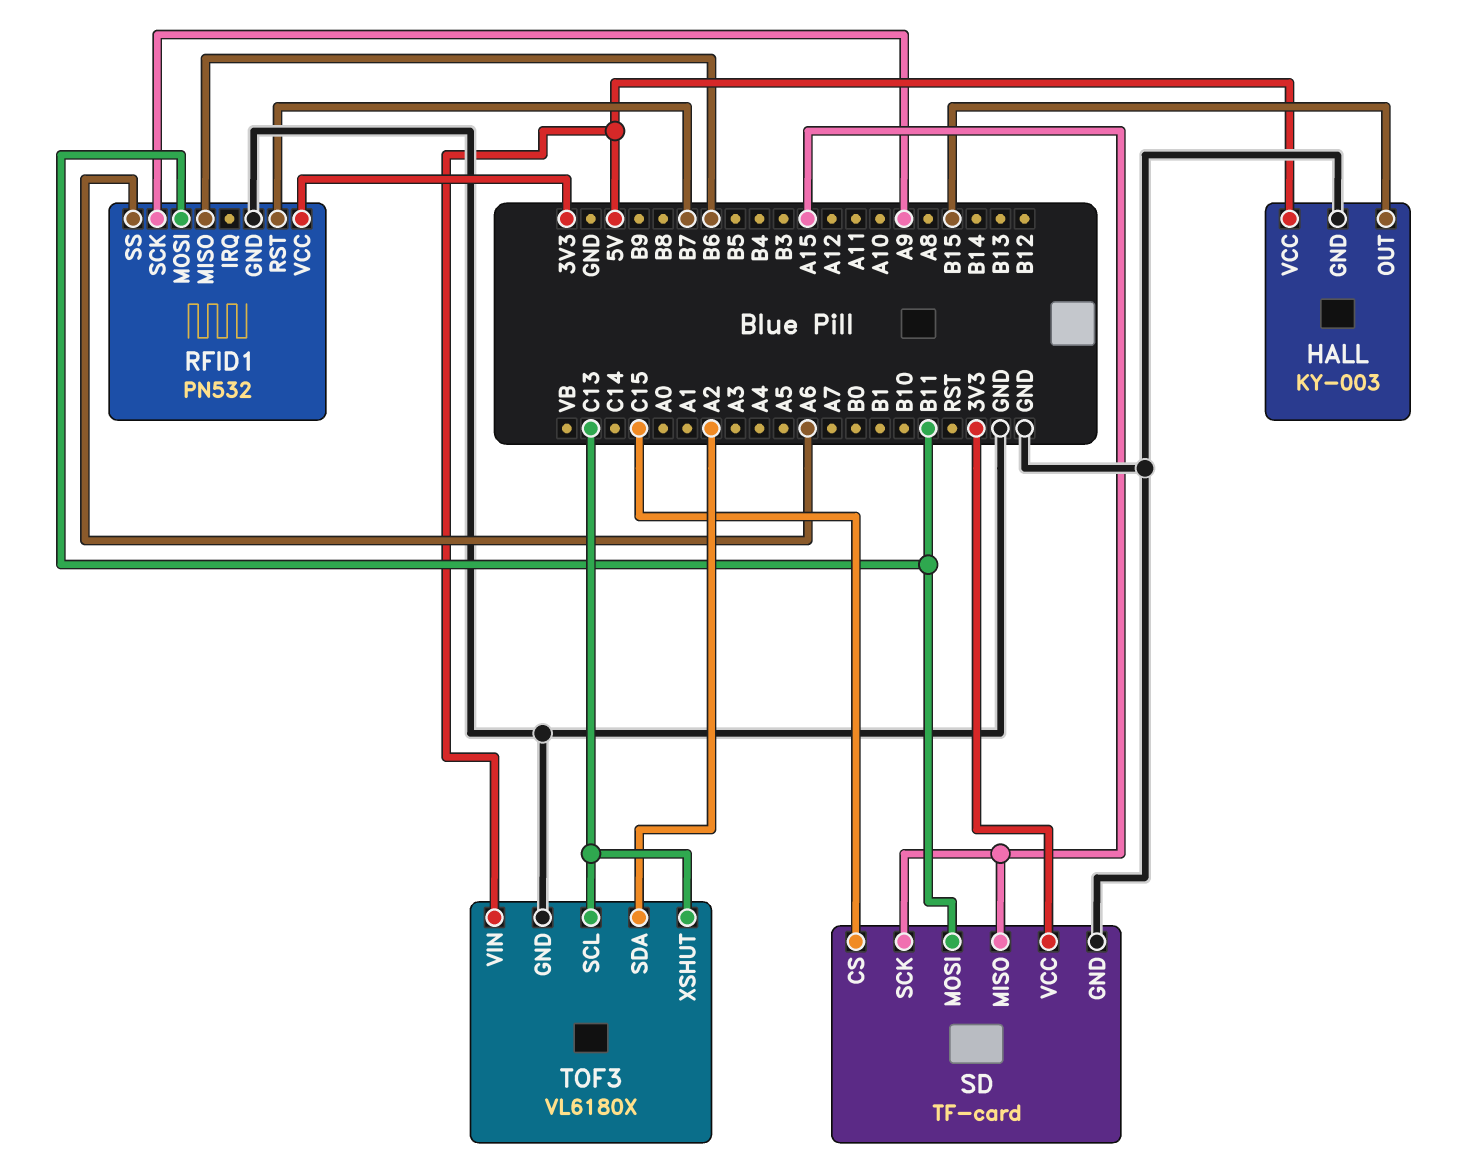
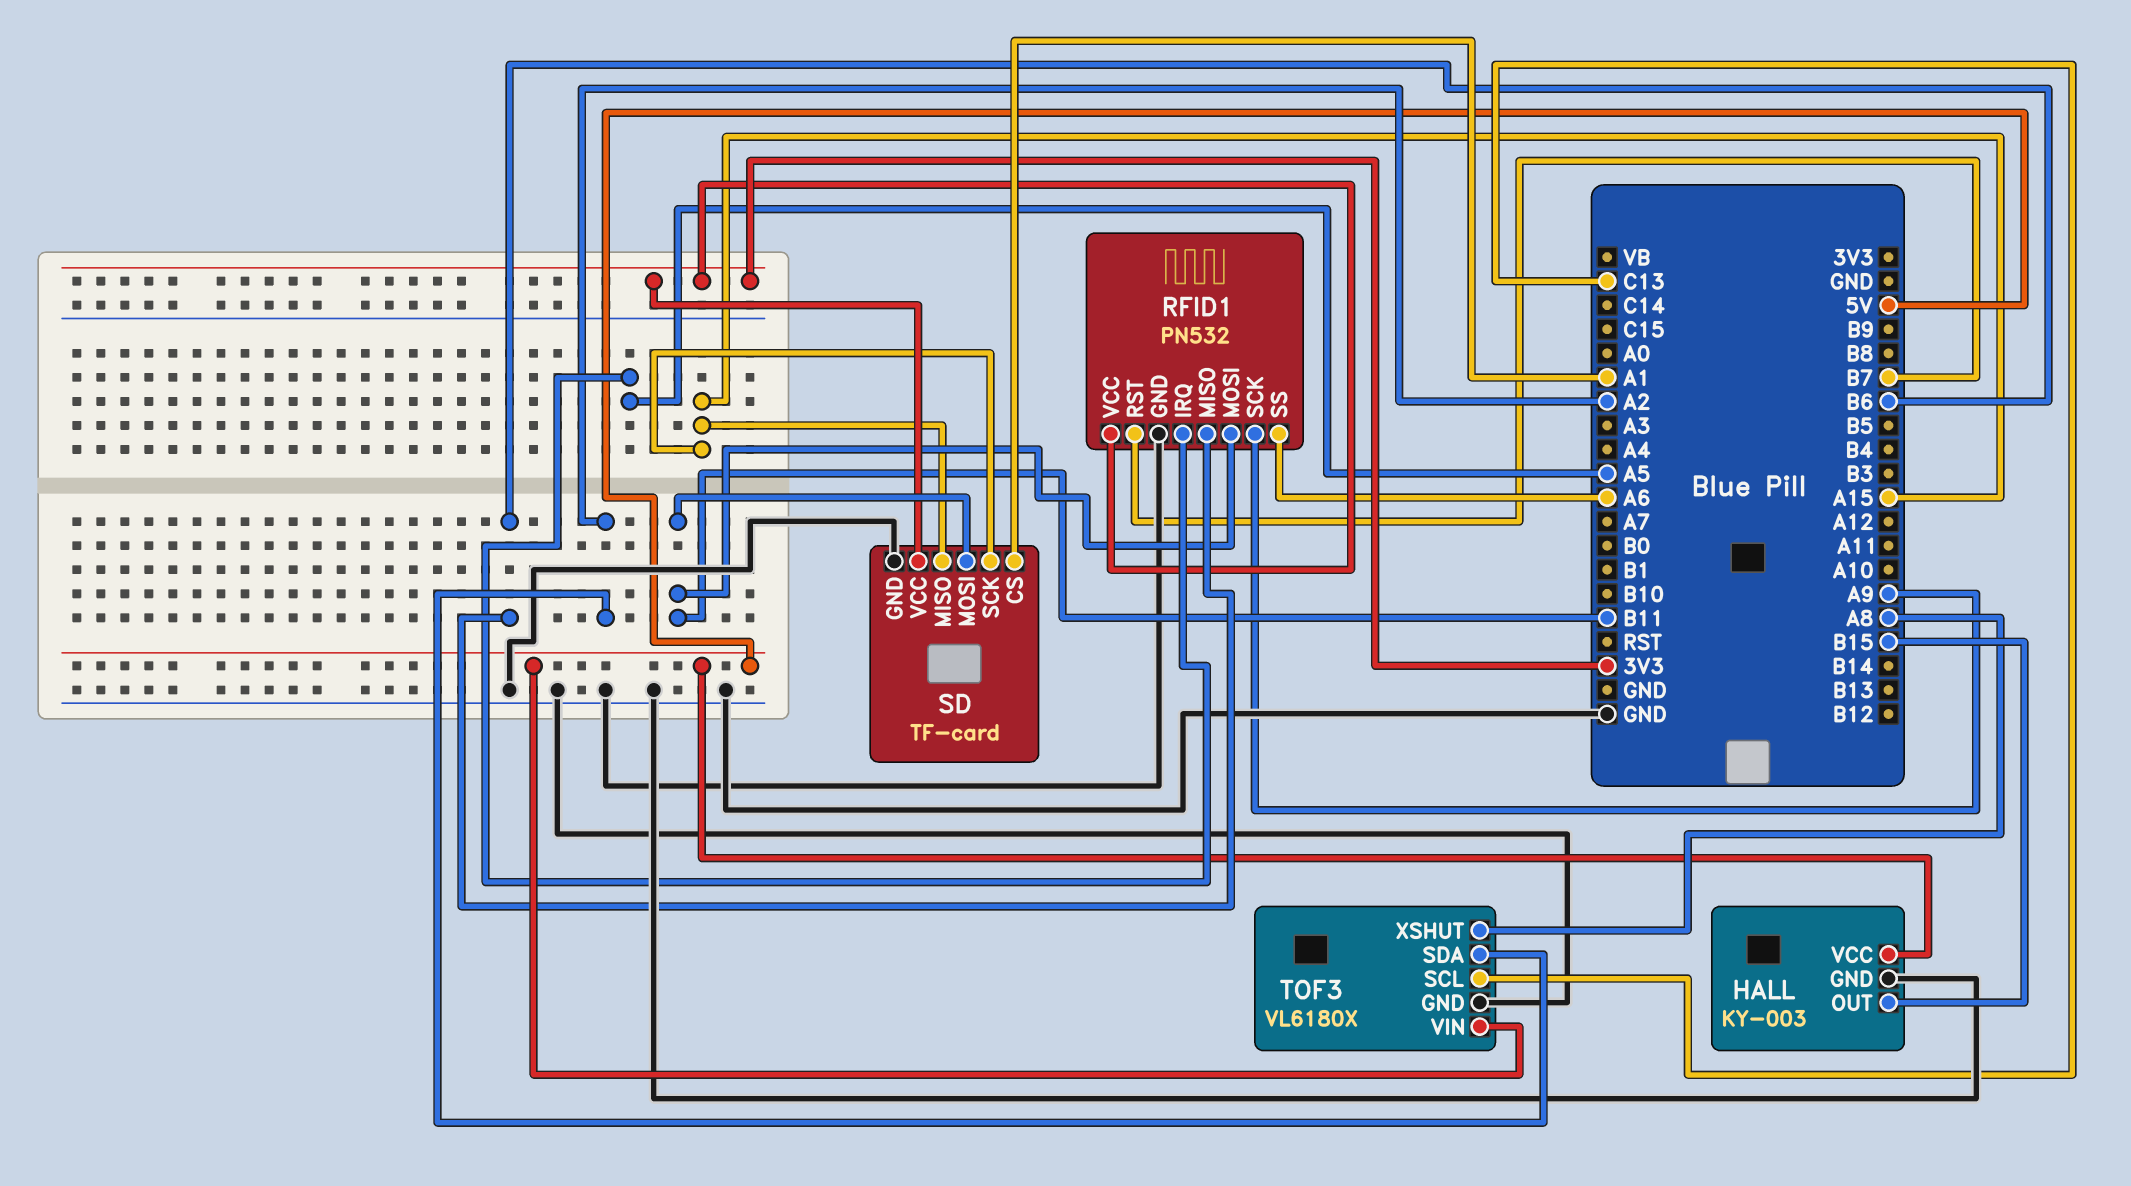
RFID1 pin IRQ: none -> A5
SD pin CS: C15 -> A1
TOF3 pin XSHUT: C13 -> A8

